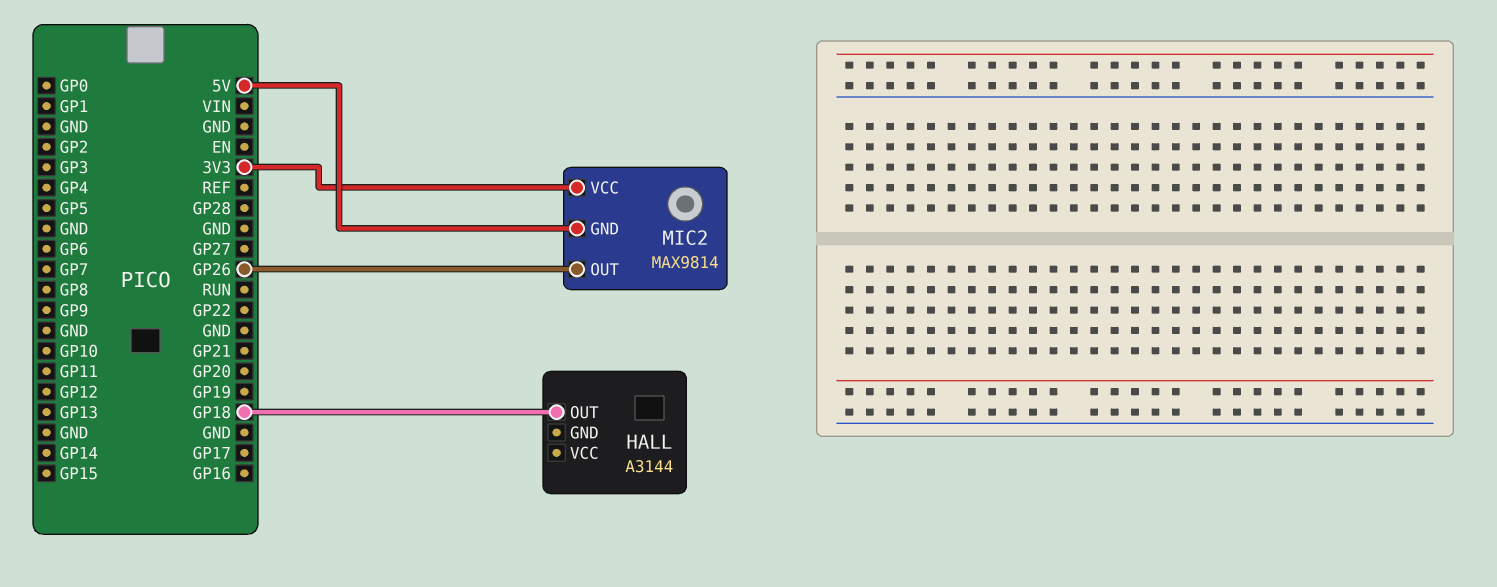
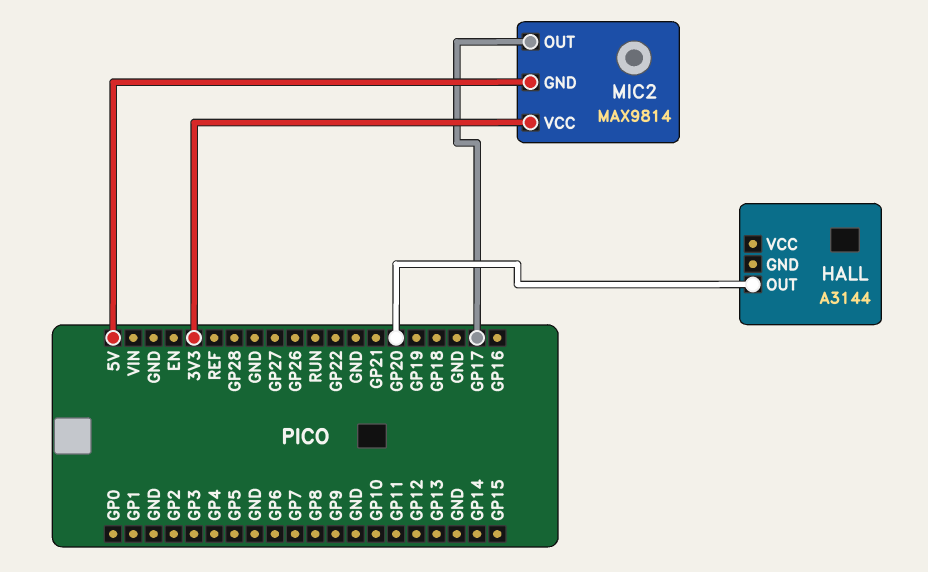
HALL pin OUT: GP18 -> GP20
MIC2 pin OUT: GP26 -> GP17

